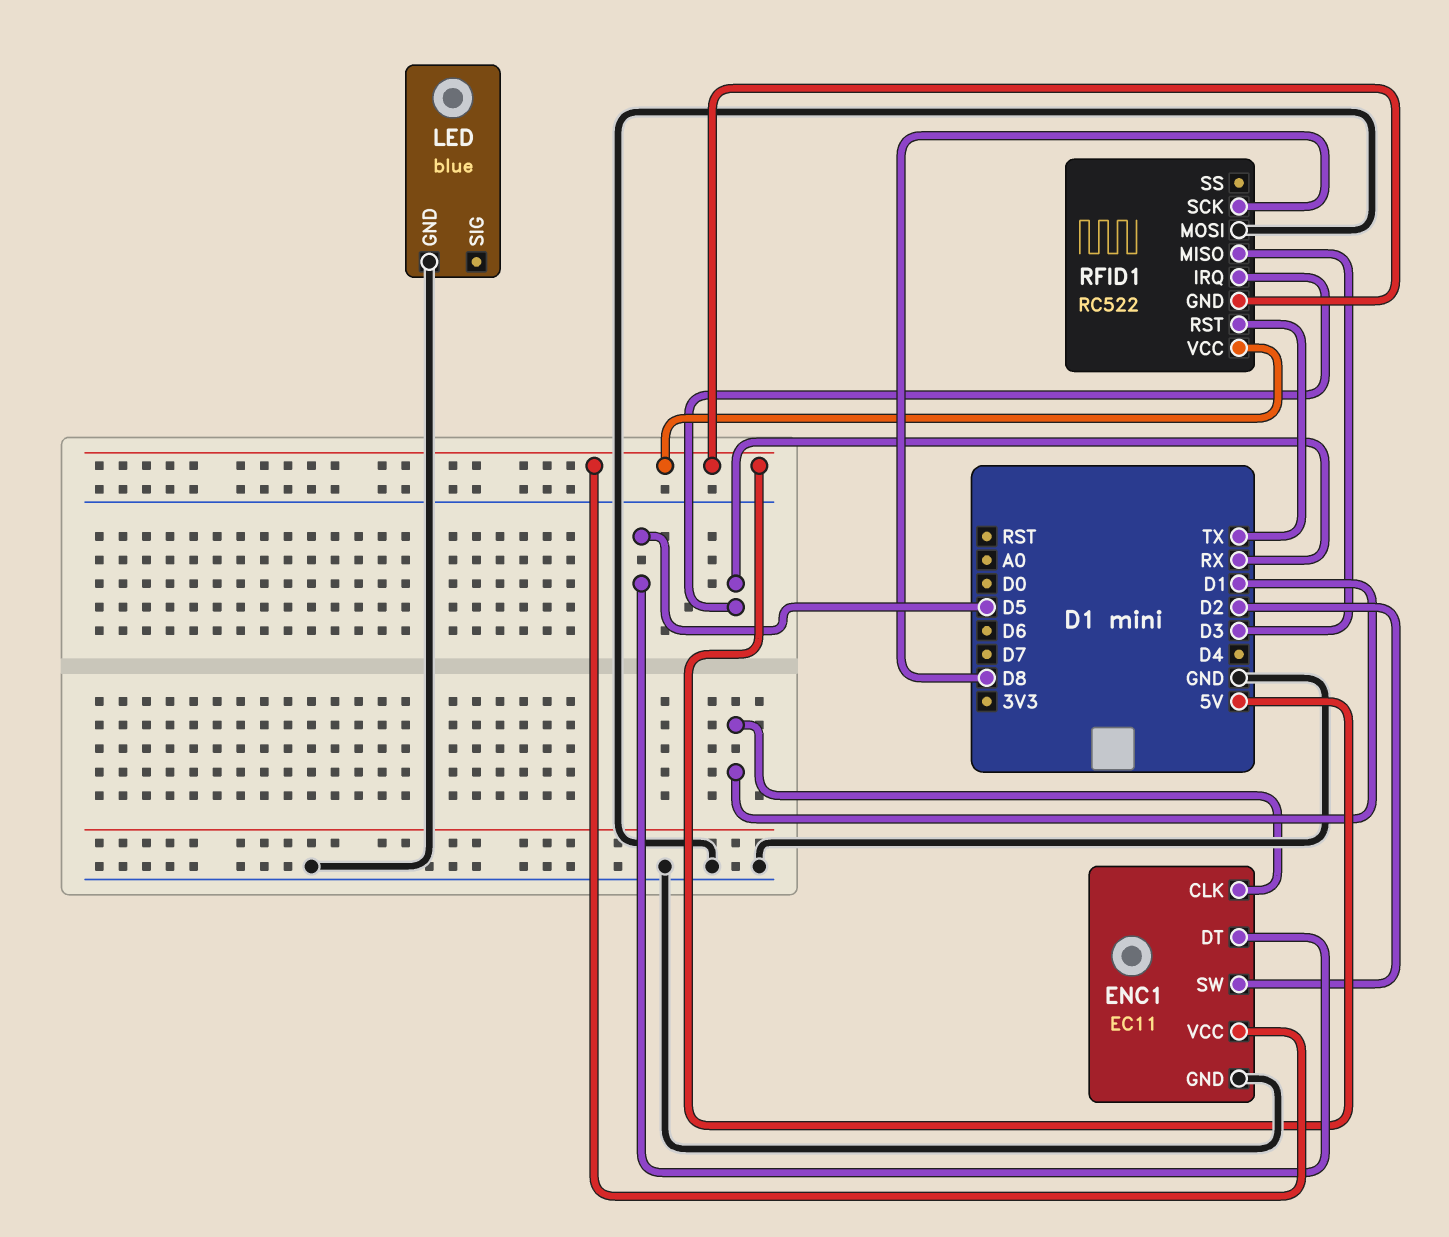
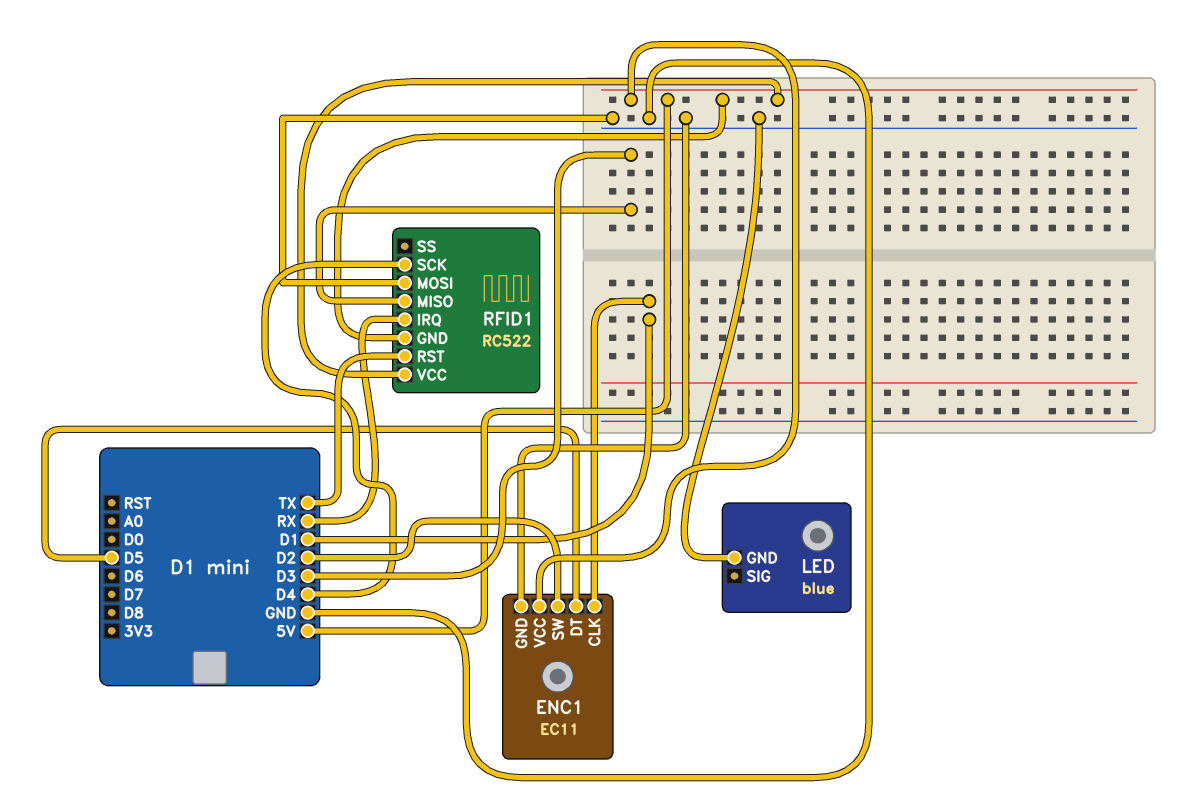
RFID1 pin SCK: D8 -> D4

